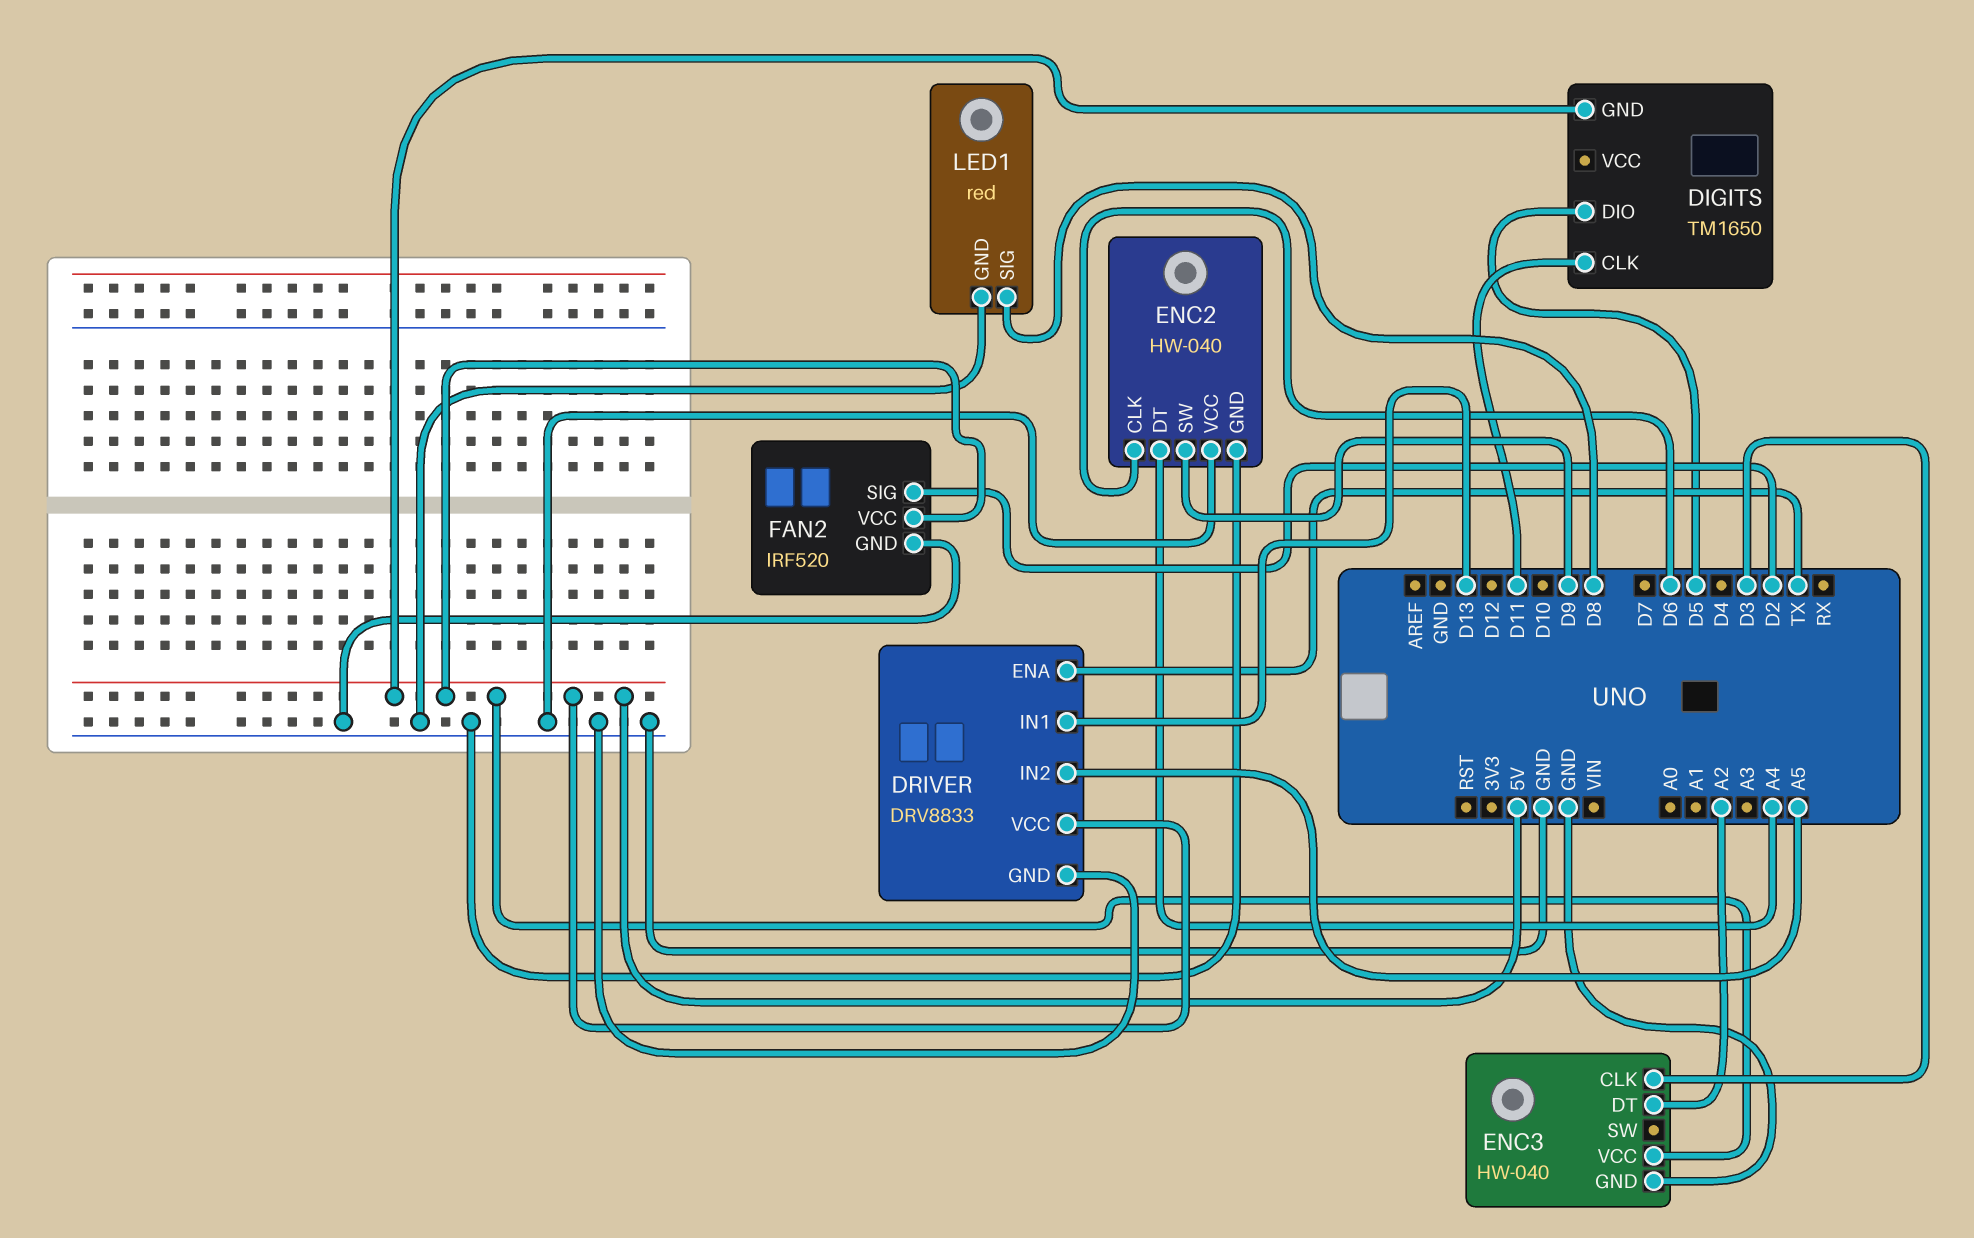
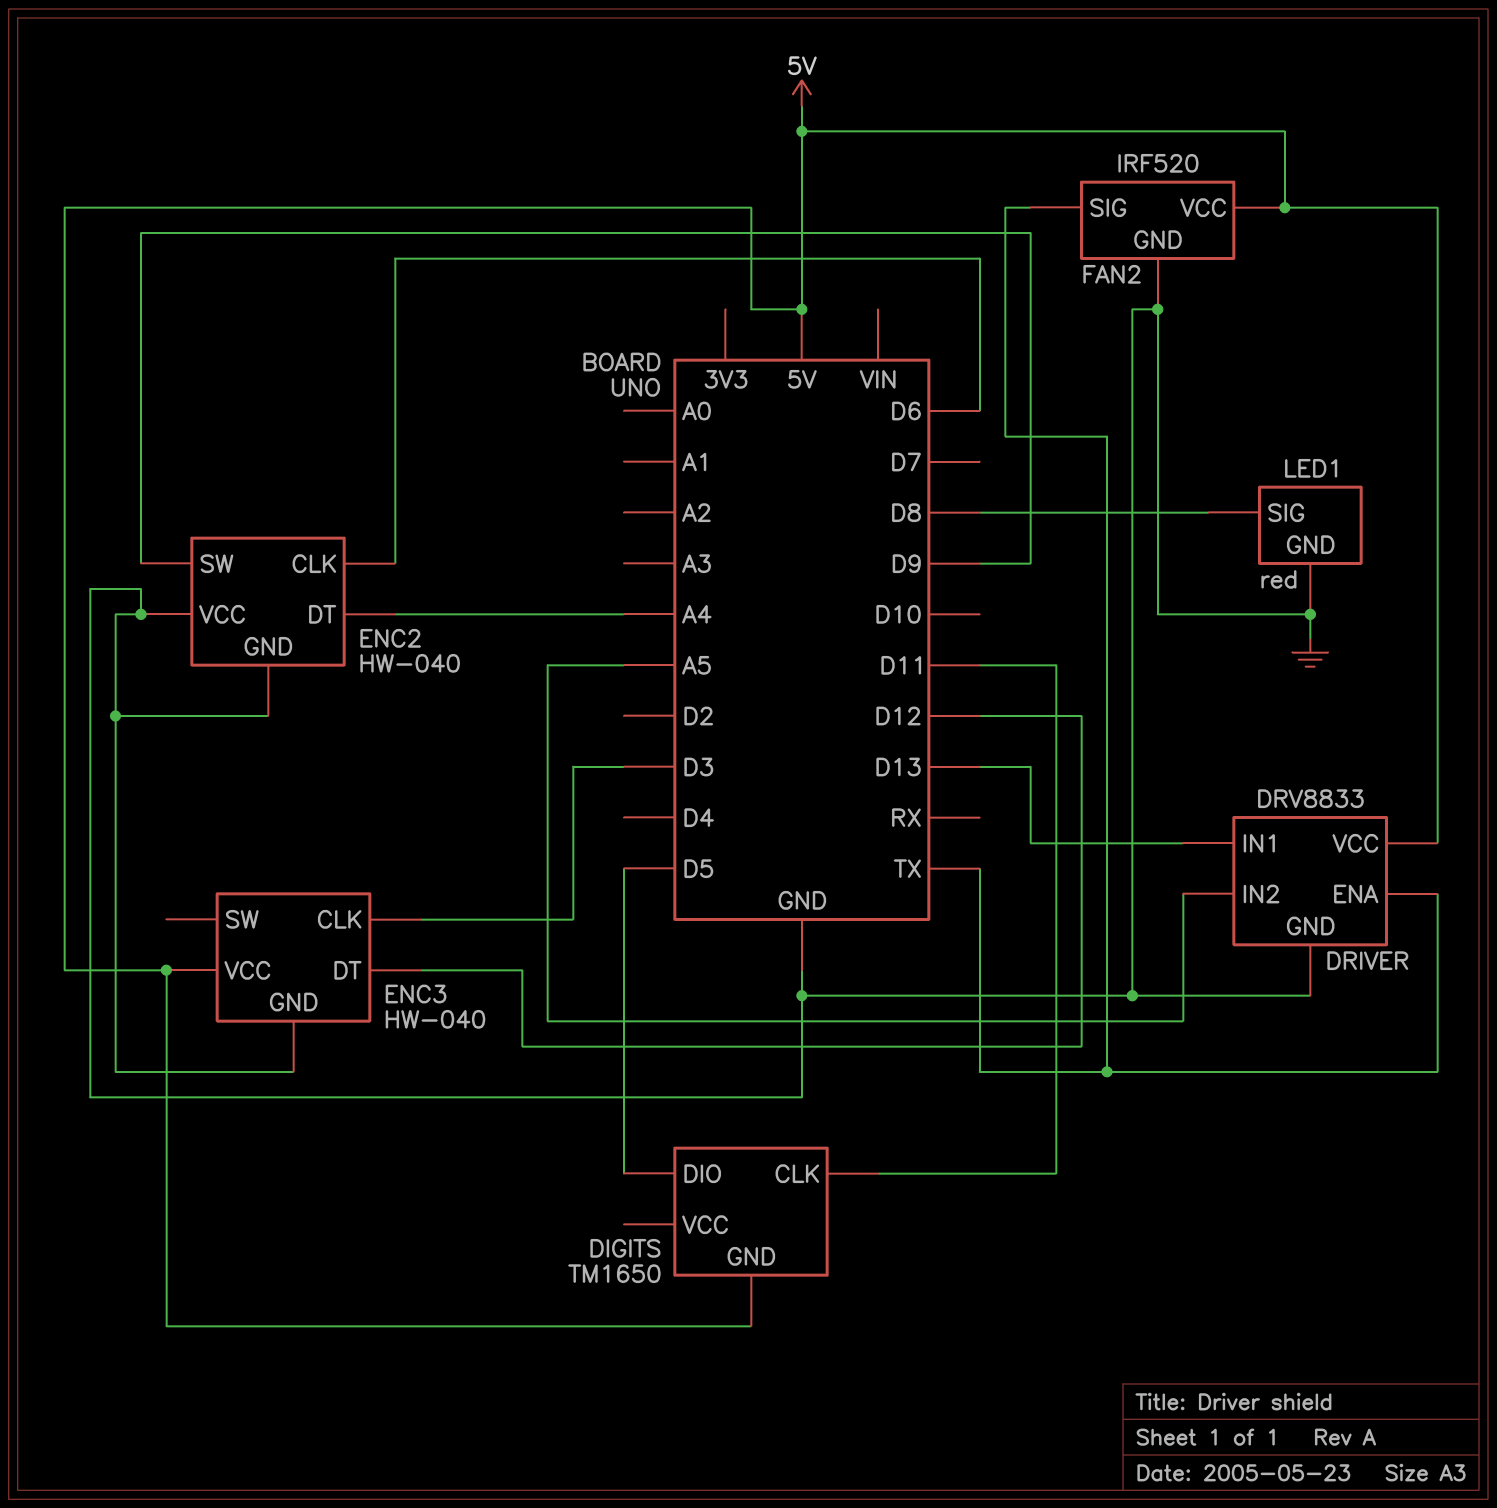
ENC3 pin DT: A2 -> D12
FAN2 pin SIG: D2 -> TX

